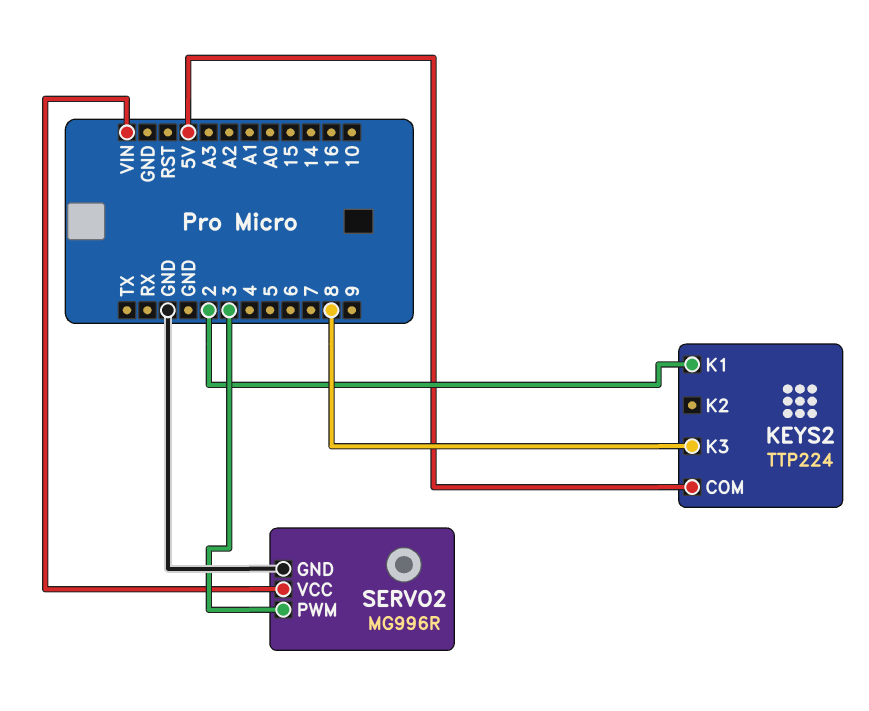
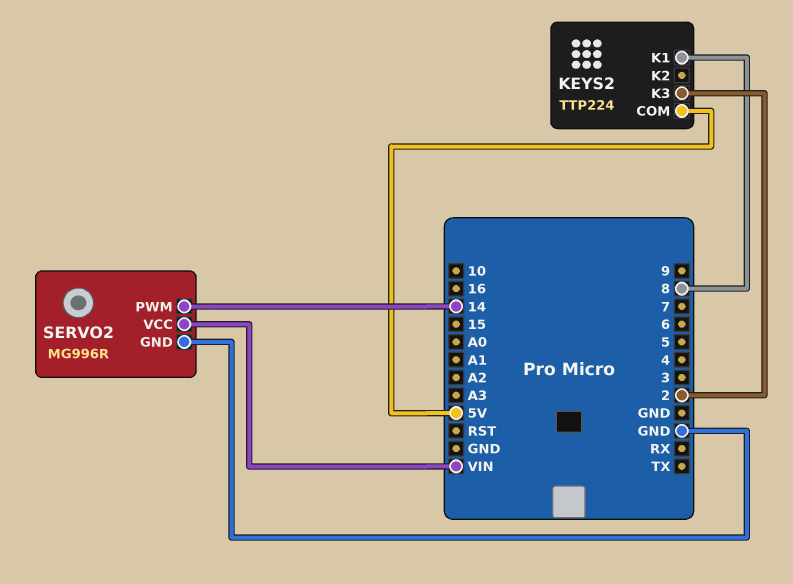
KEYS2 pin K1: 2 -> 8
KEYS2 pin K3: 8 -> 2
SERVO2 pin PWM: 3 -> 14

